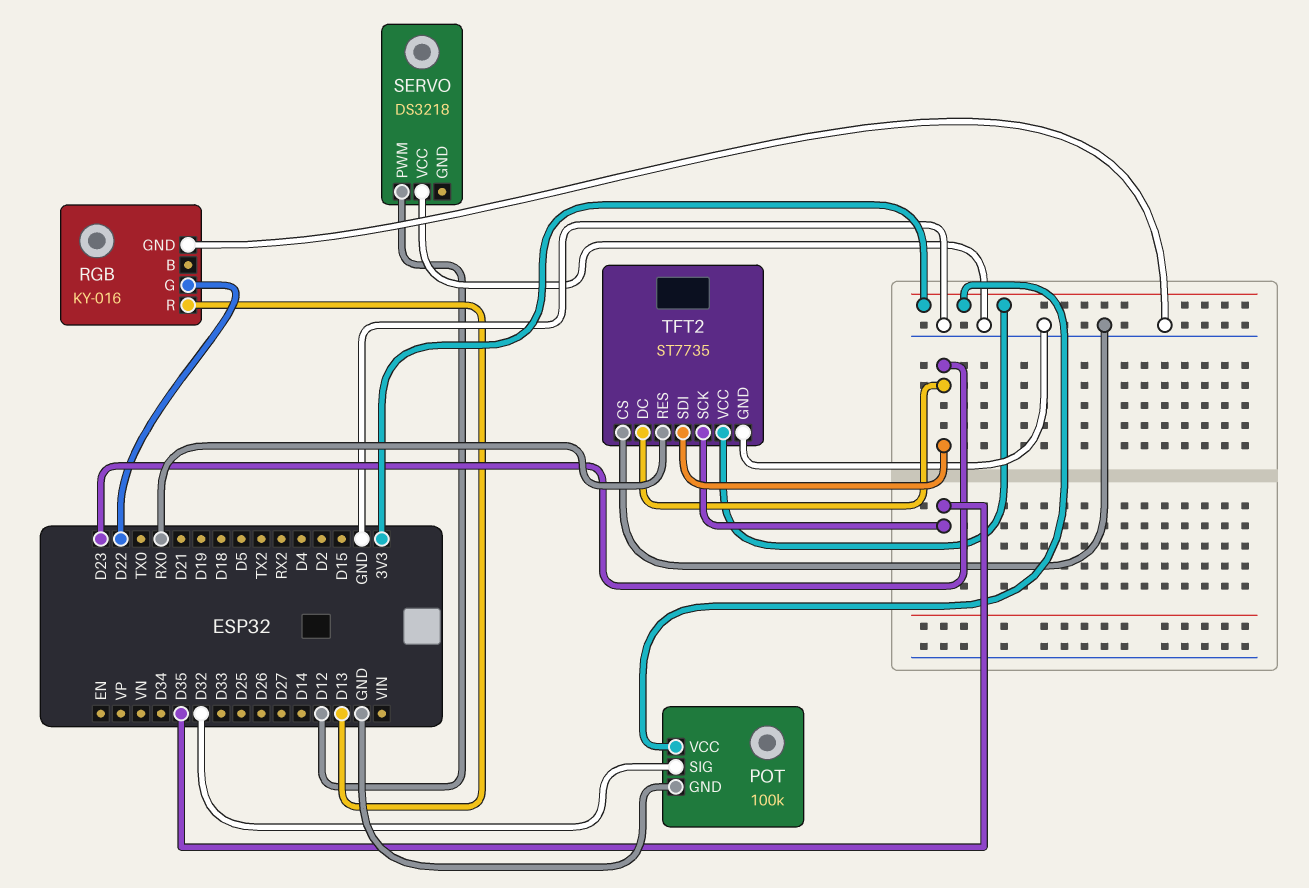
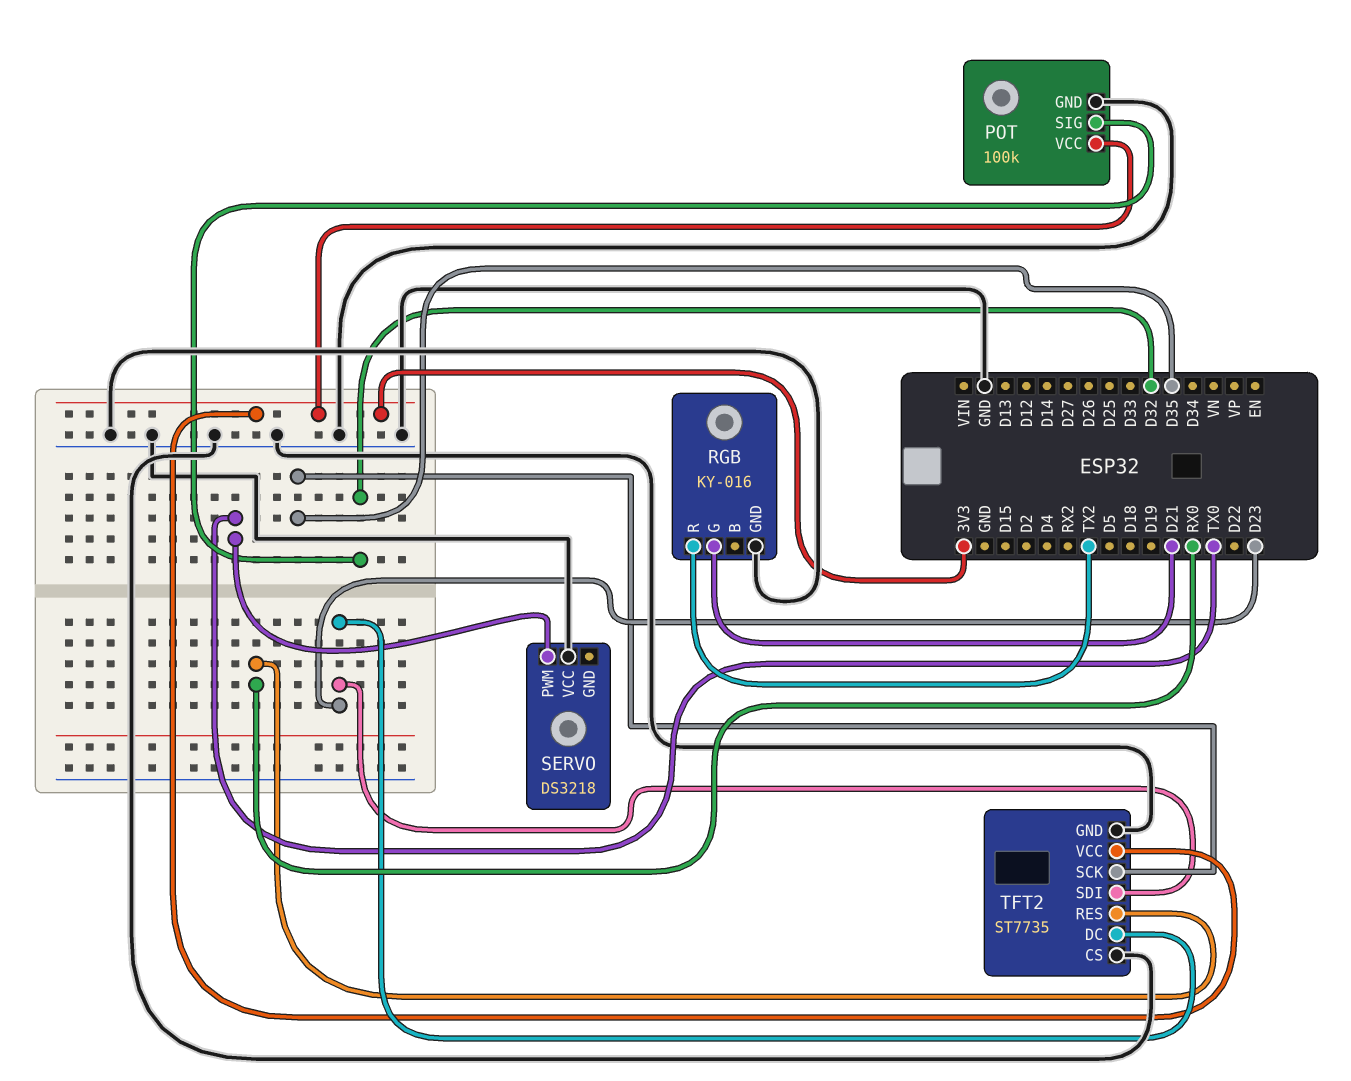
RGB pin G: D22 -> D21
RGB pin R: D13 -> TX2
SERVO pin PWM: D12 -> TX0

